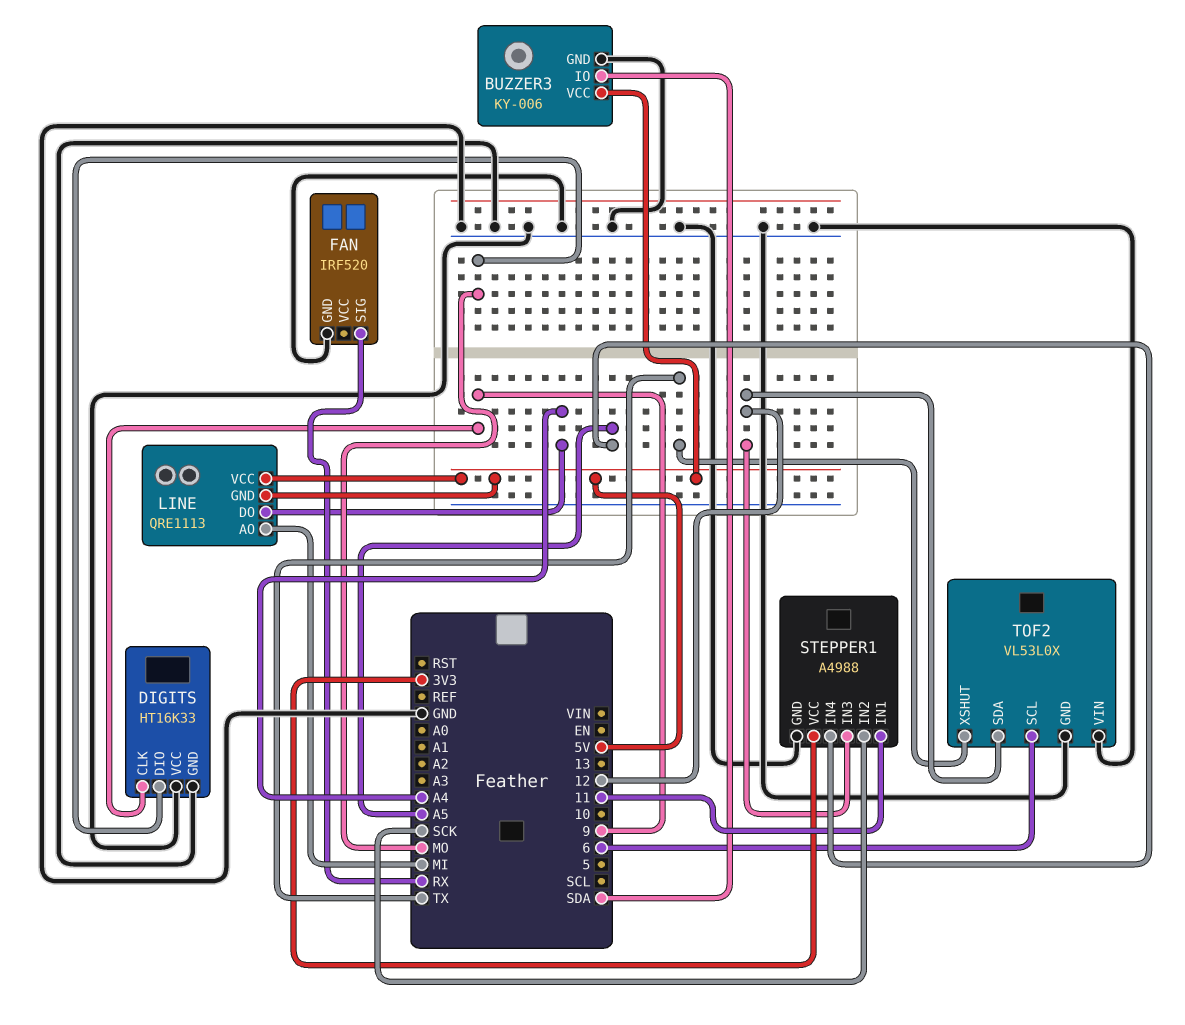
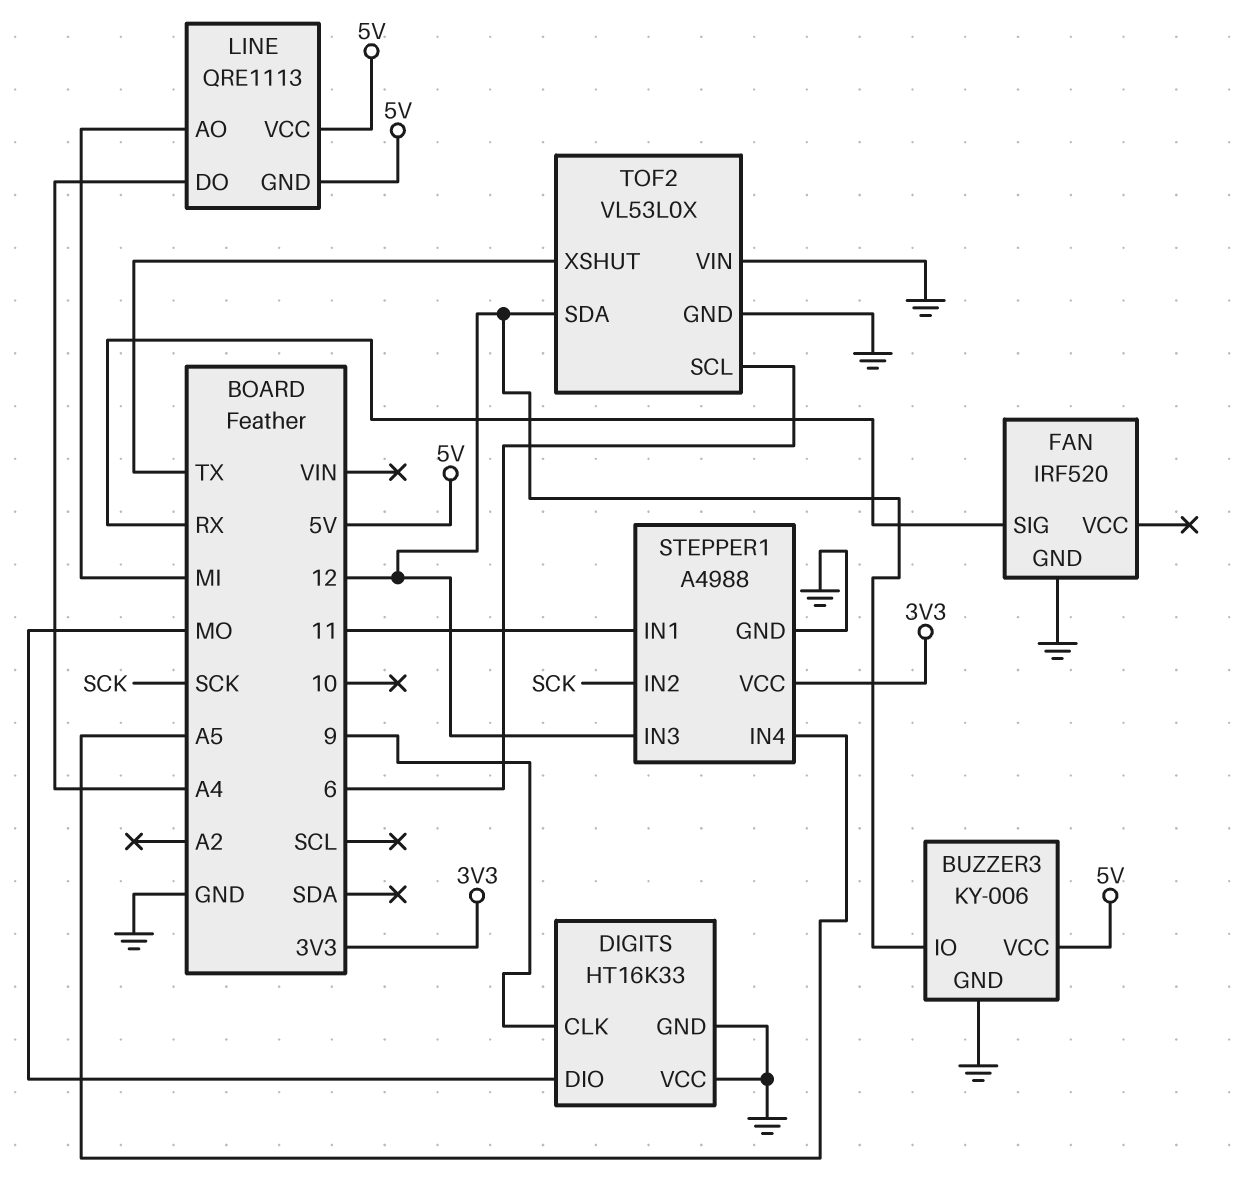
BUZZER3 pin IO: SDA -> 12

